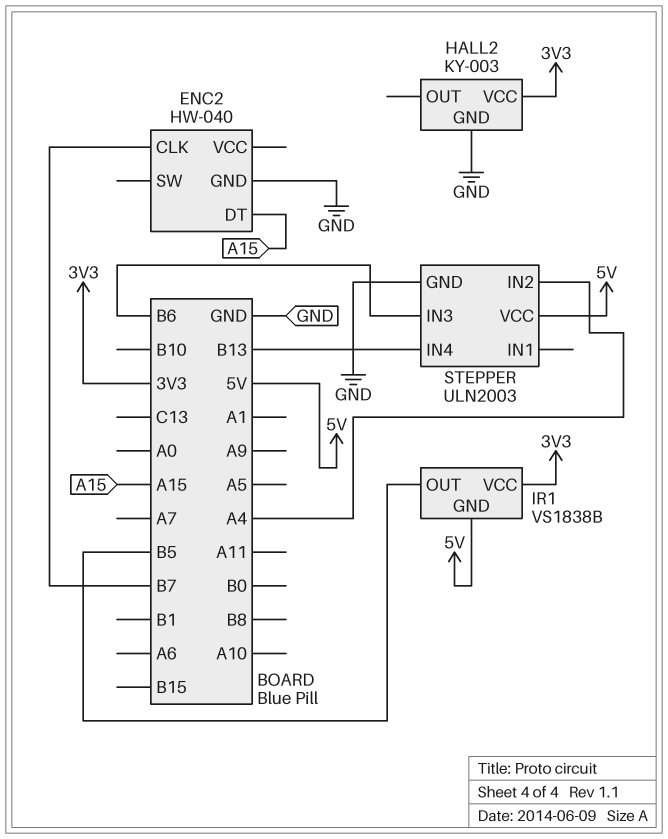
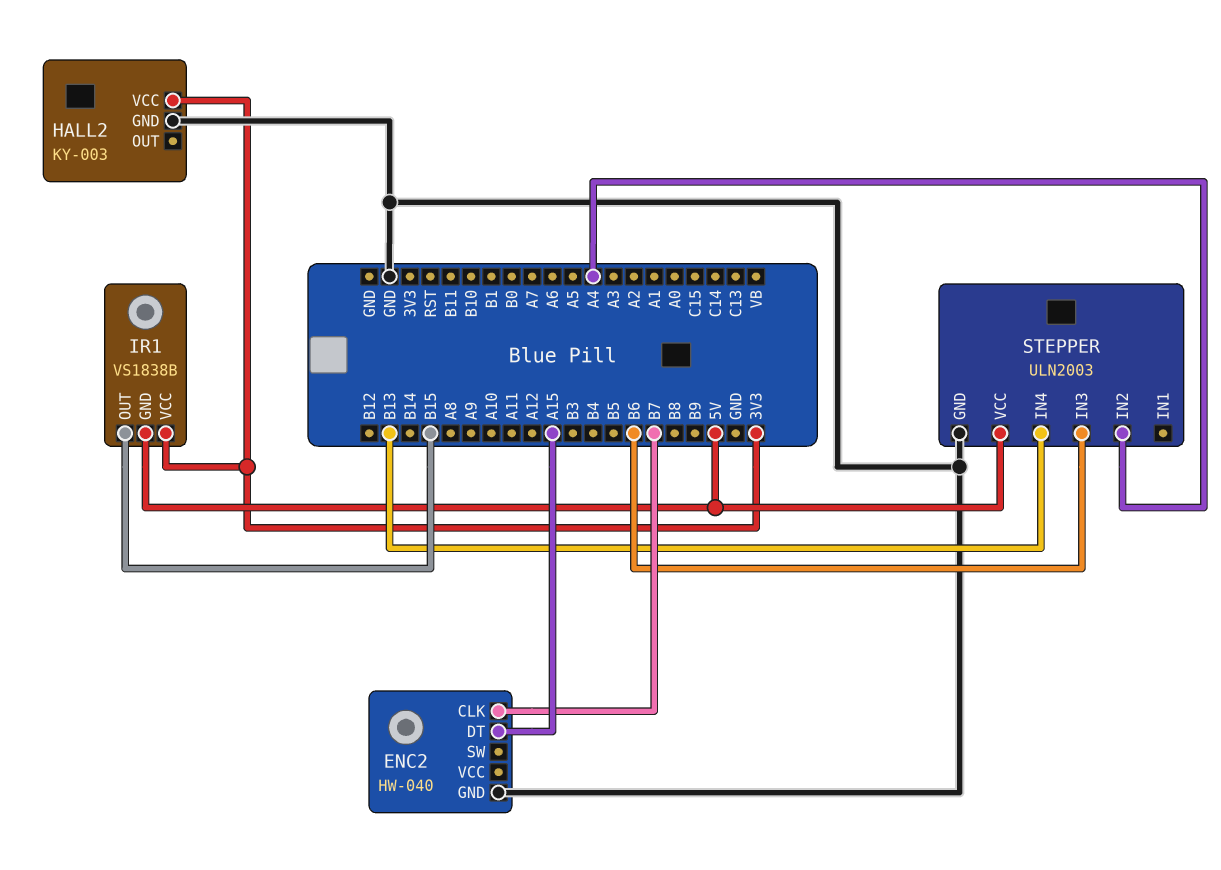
IR1 pin OUT: B5 -> B15

